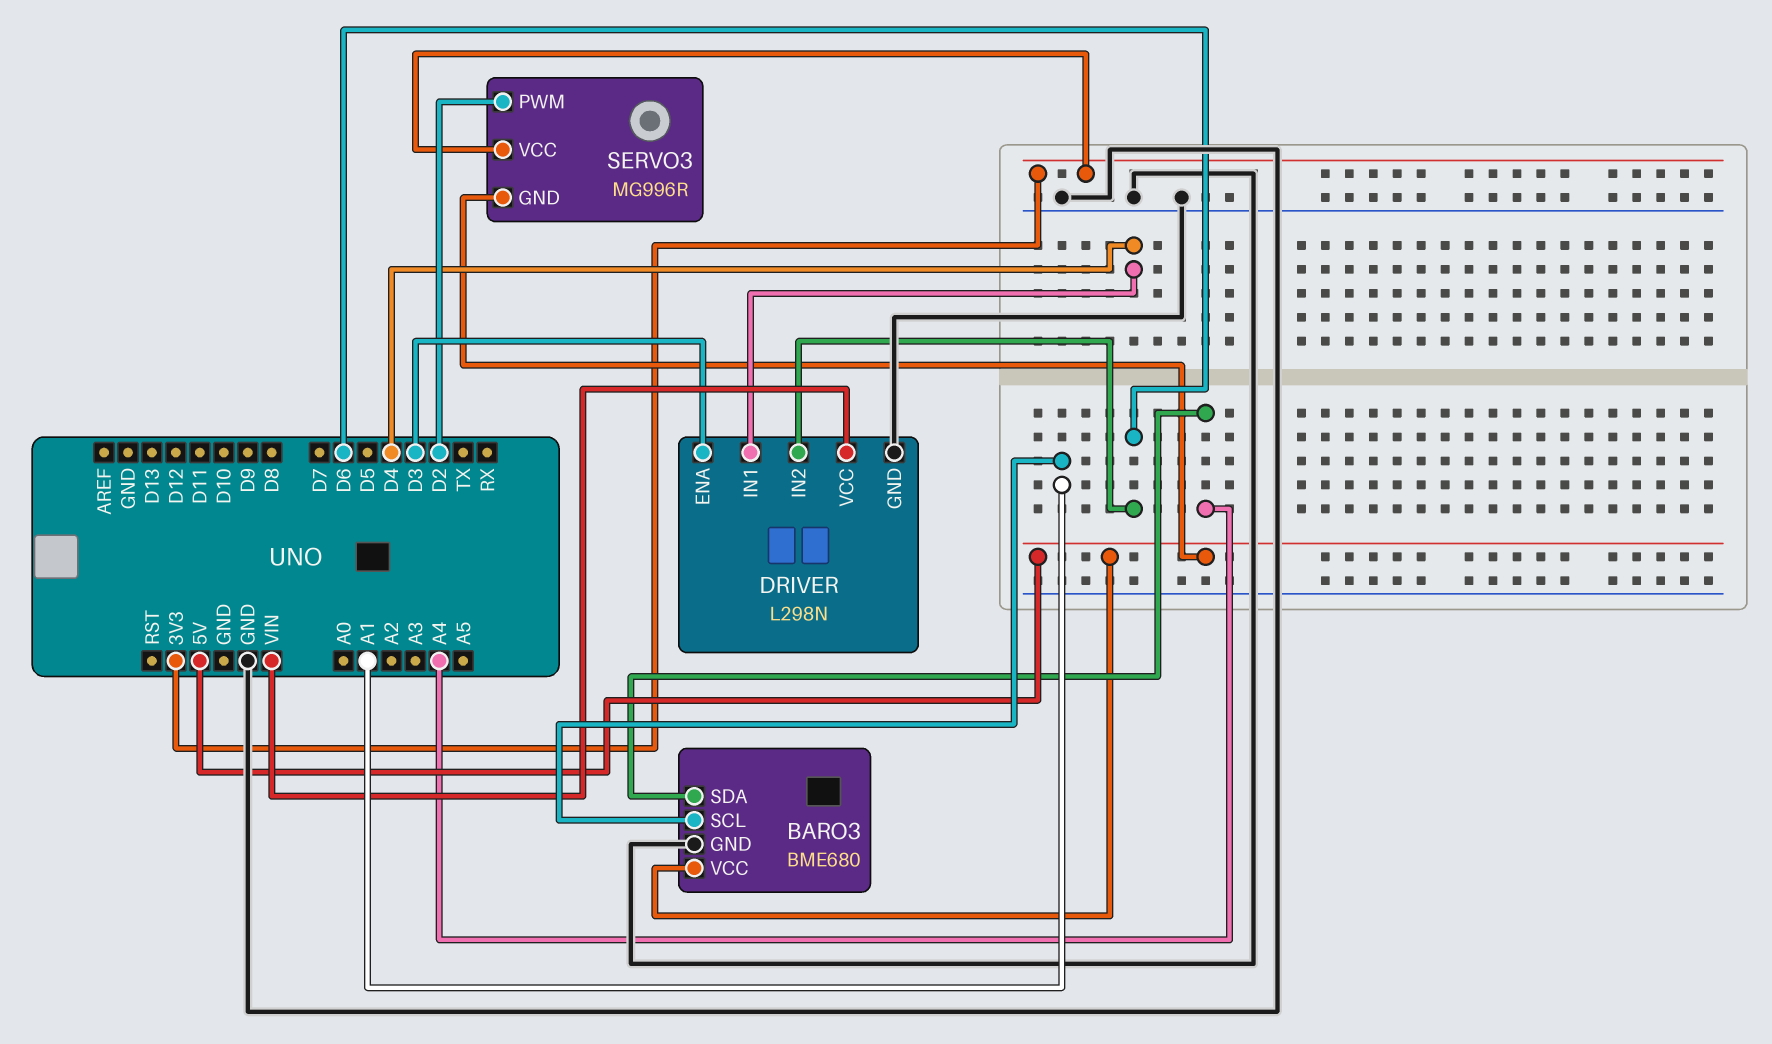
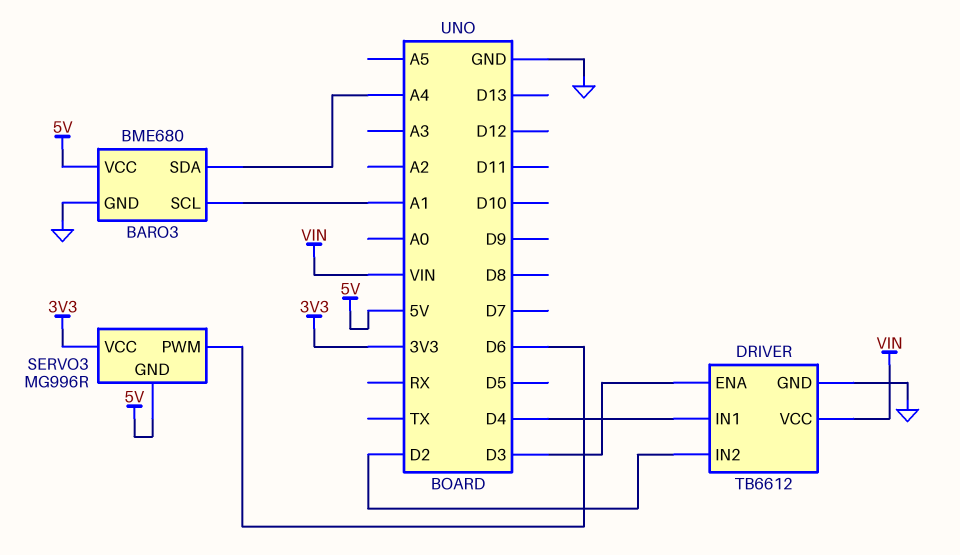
DRIVER: L298N -> TB6612
DRIVER pin IN2: D6 -> D2
SERVO3 pin PWM: D2 -> D6

